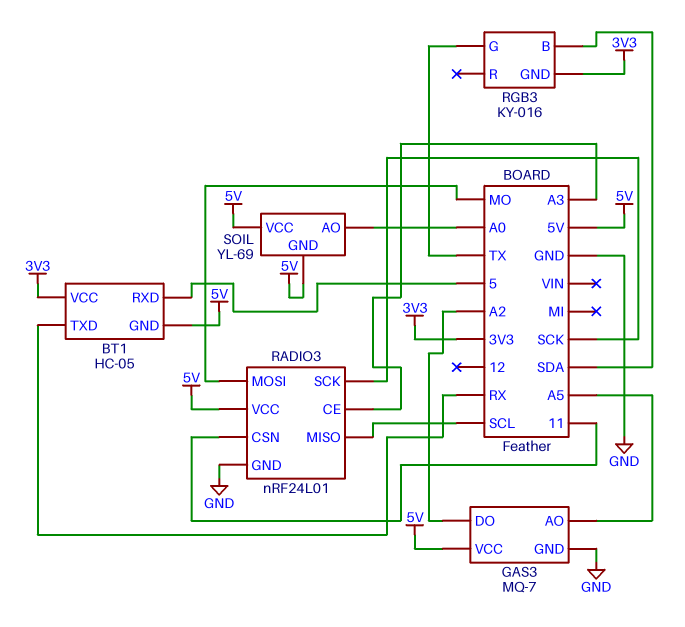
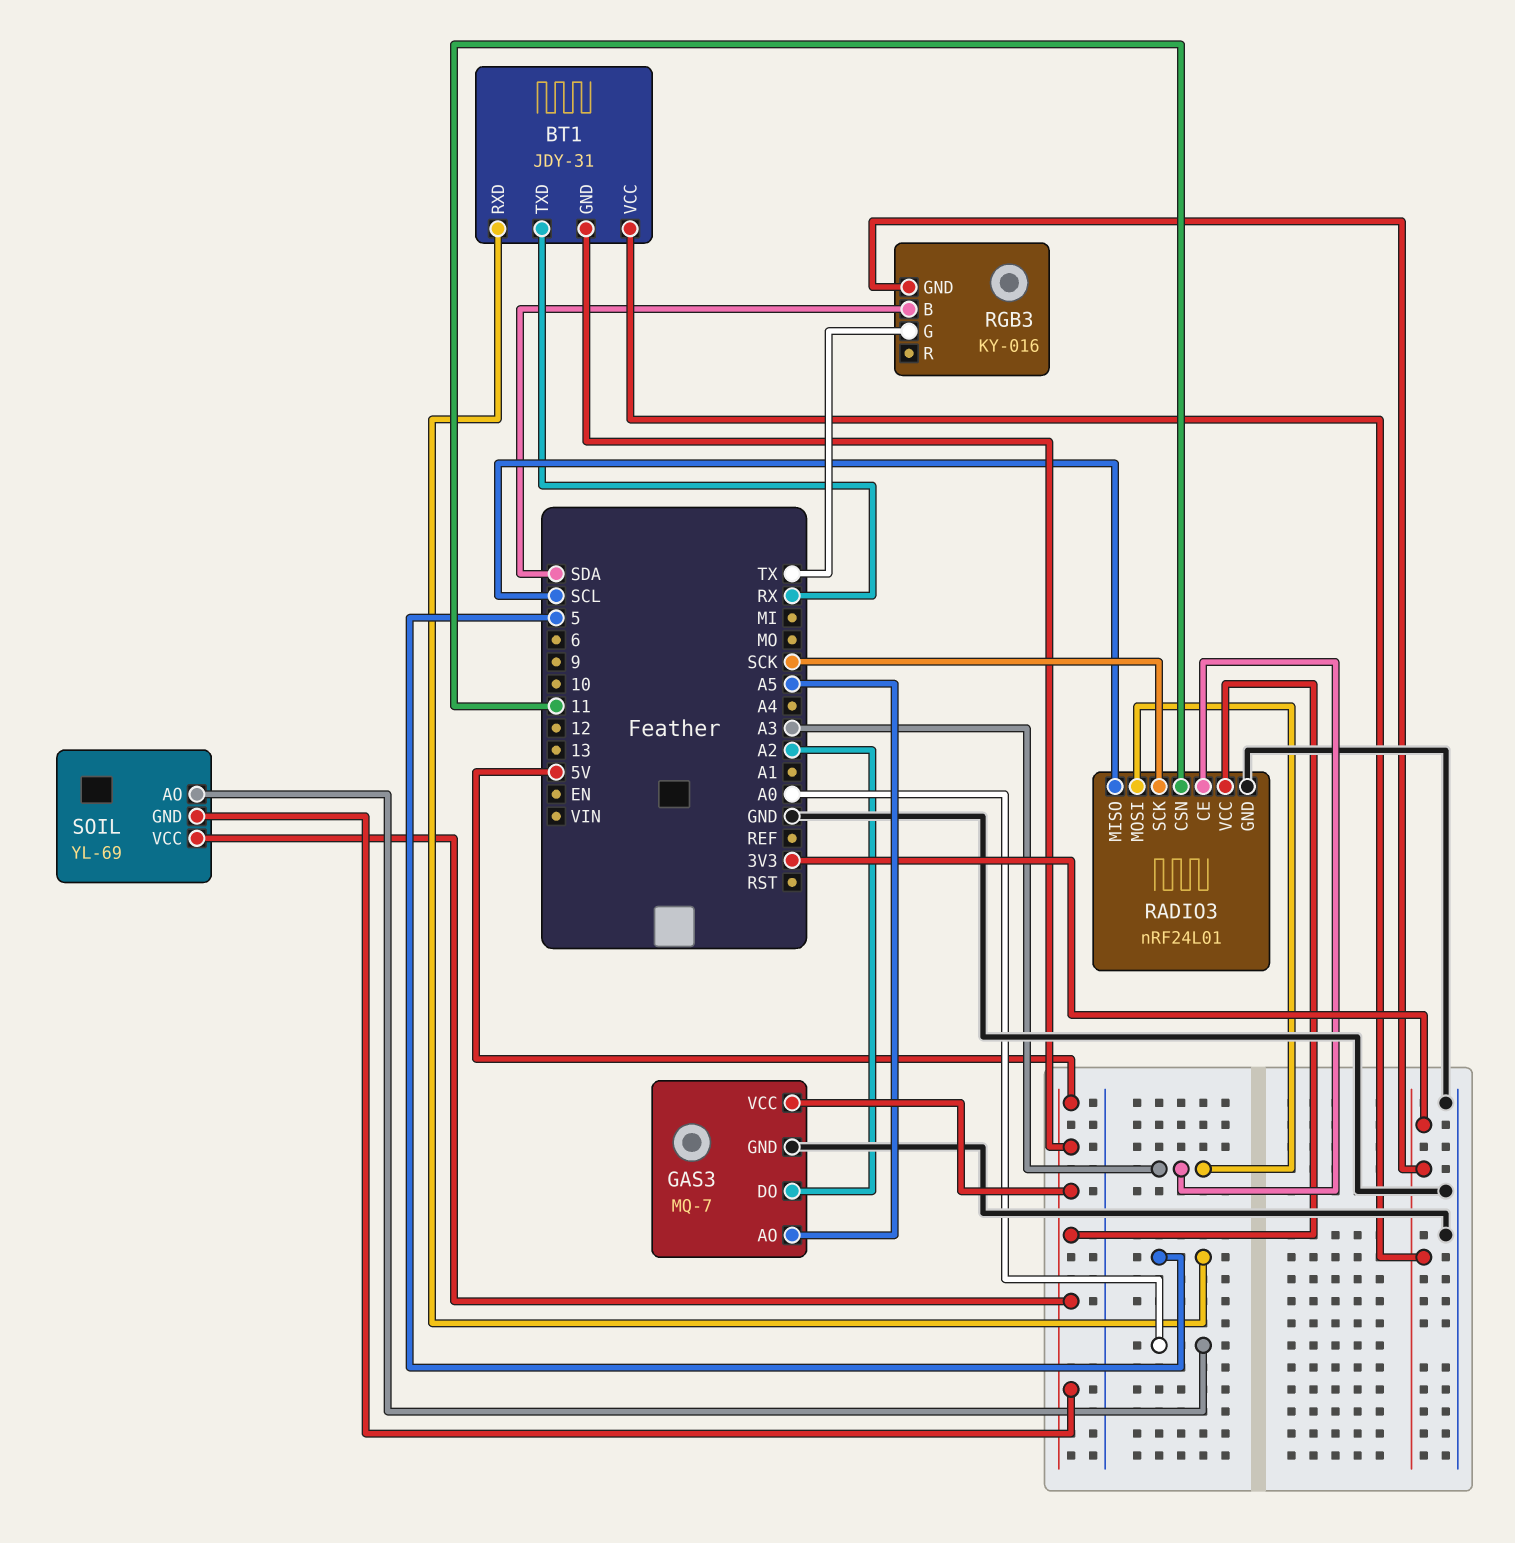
BT1: HC-05 -> JDY-31
RADIO3 pin MOSI: MO -> A3

